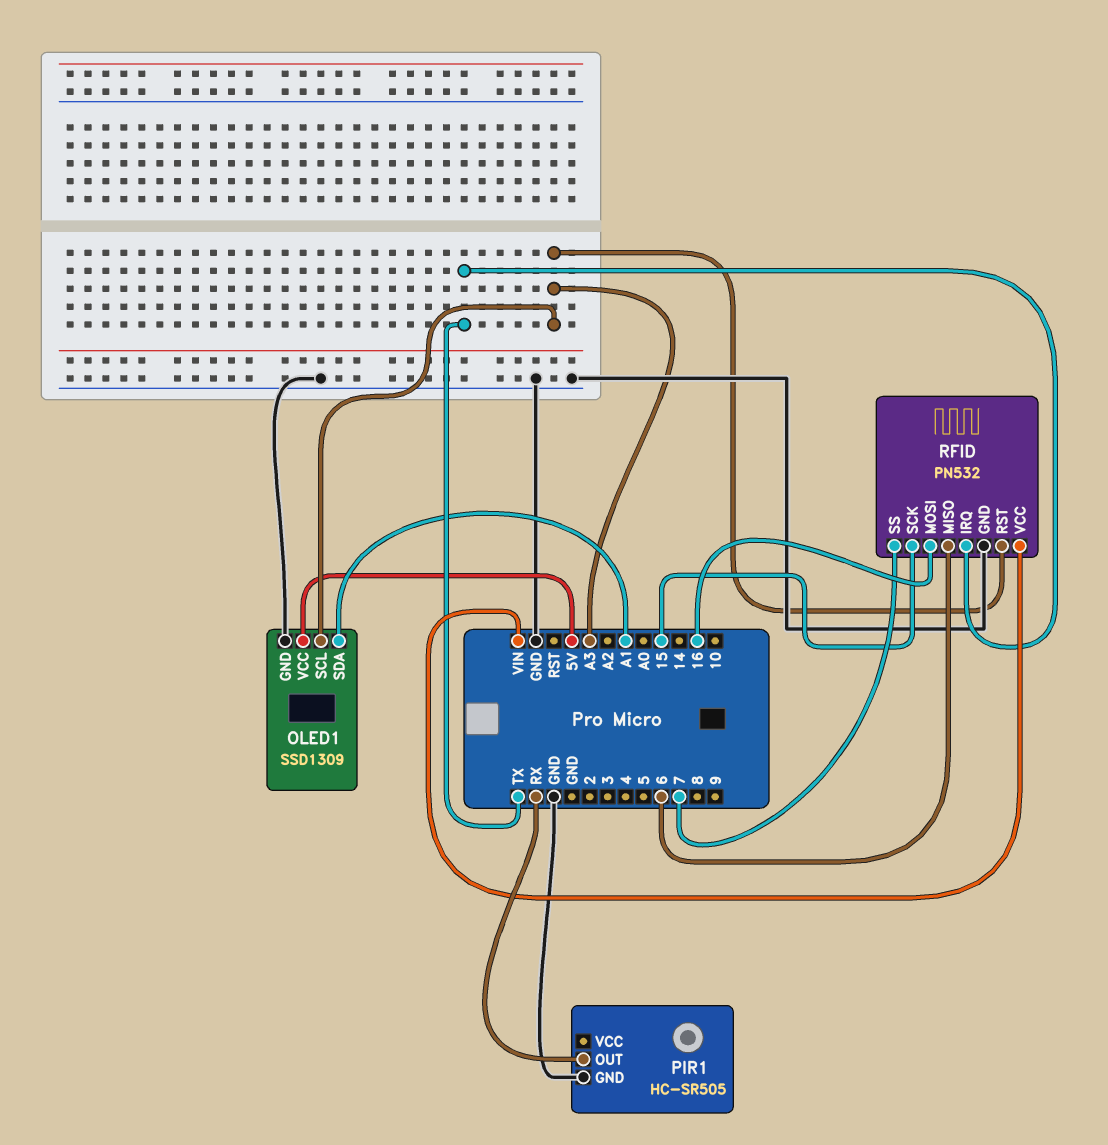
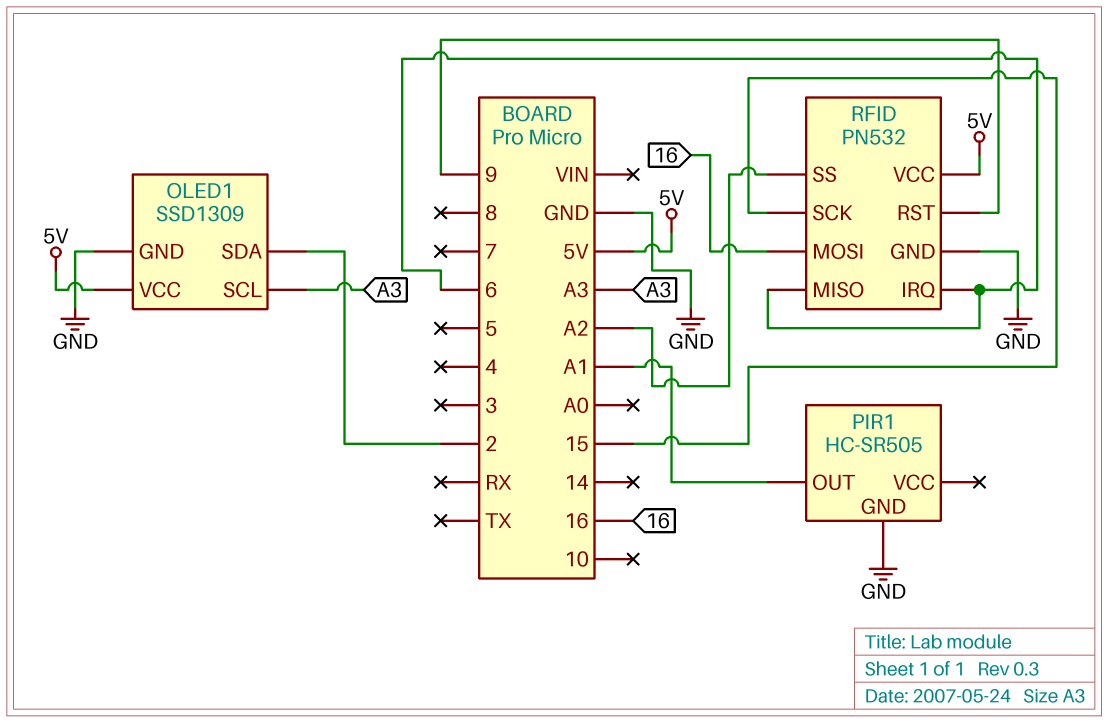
OLED1 pin SDA: A1 -> 2
PIR1 pin OUT: RX -> A1
RFID pin IRQ: TX -> 6
RFID pin RST: A3 -> 9
RFID pin SS: 7 -> A2
RFID pin VCC: VIN -> 5V

